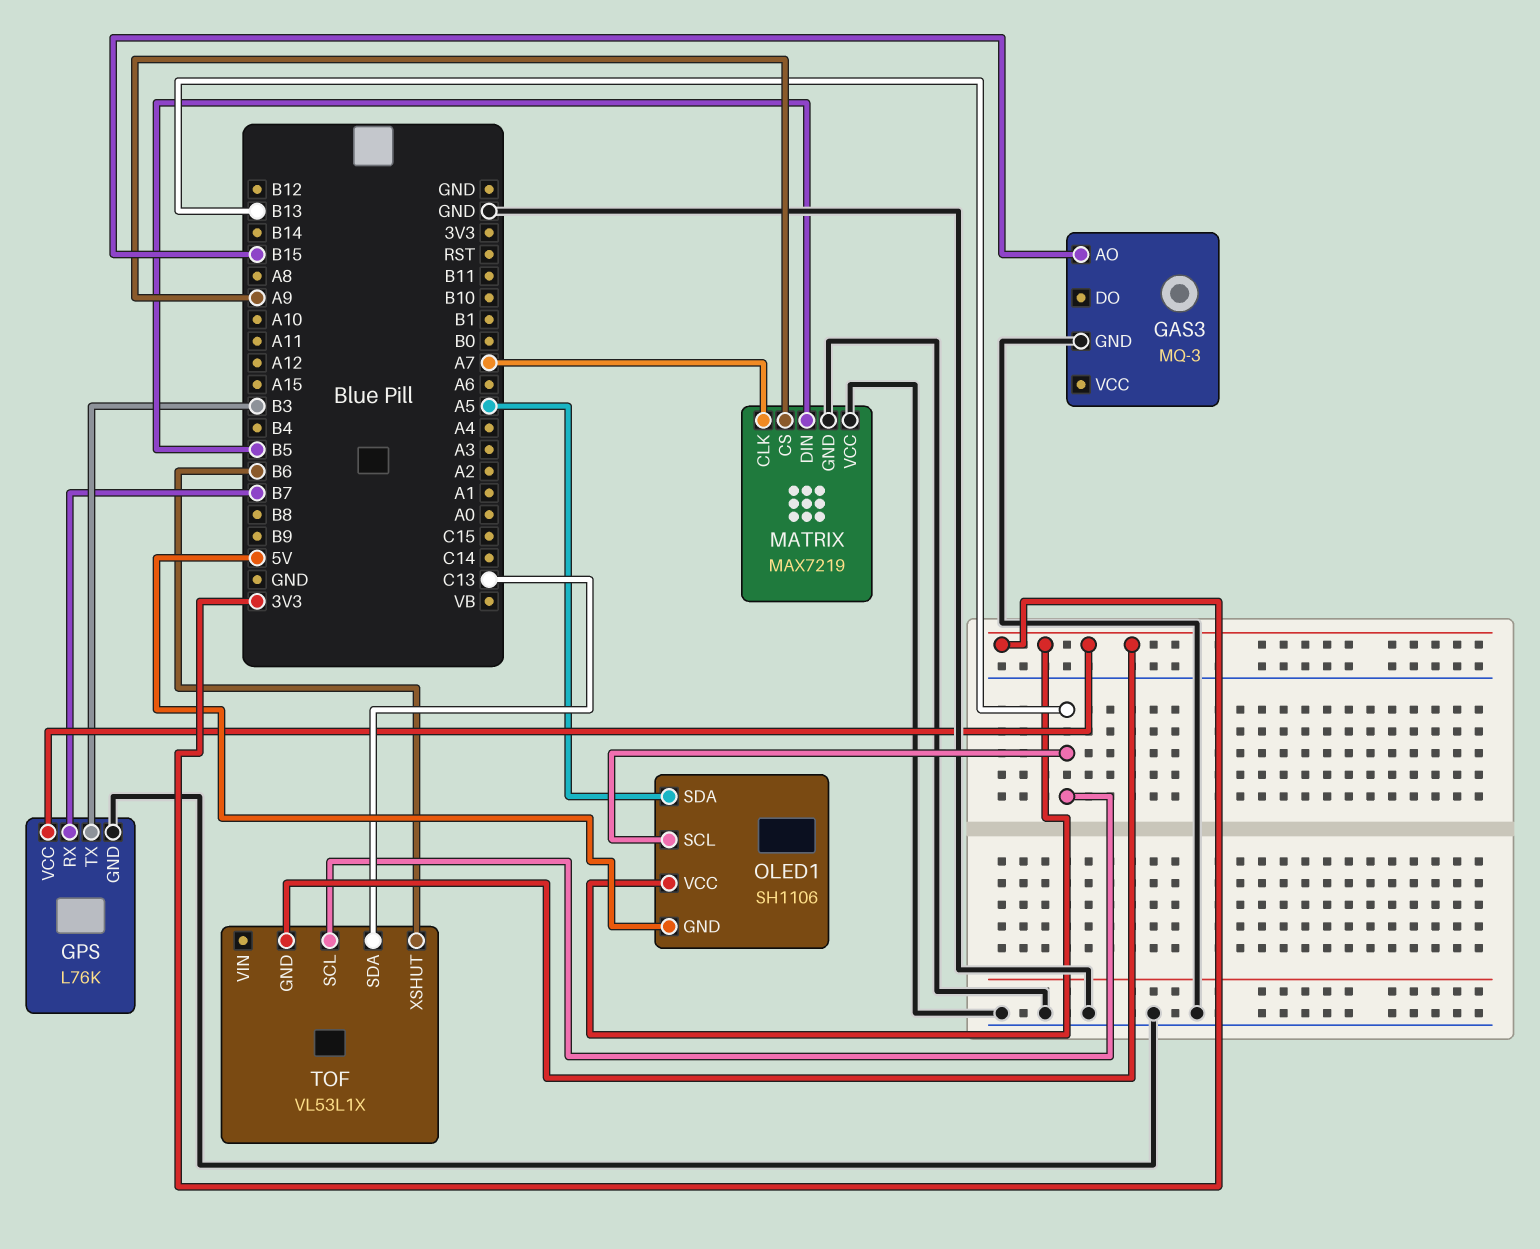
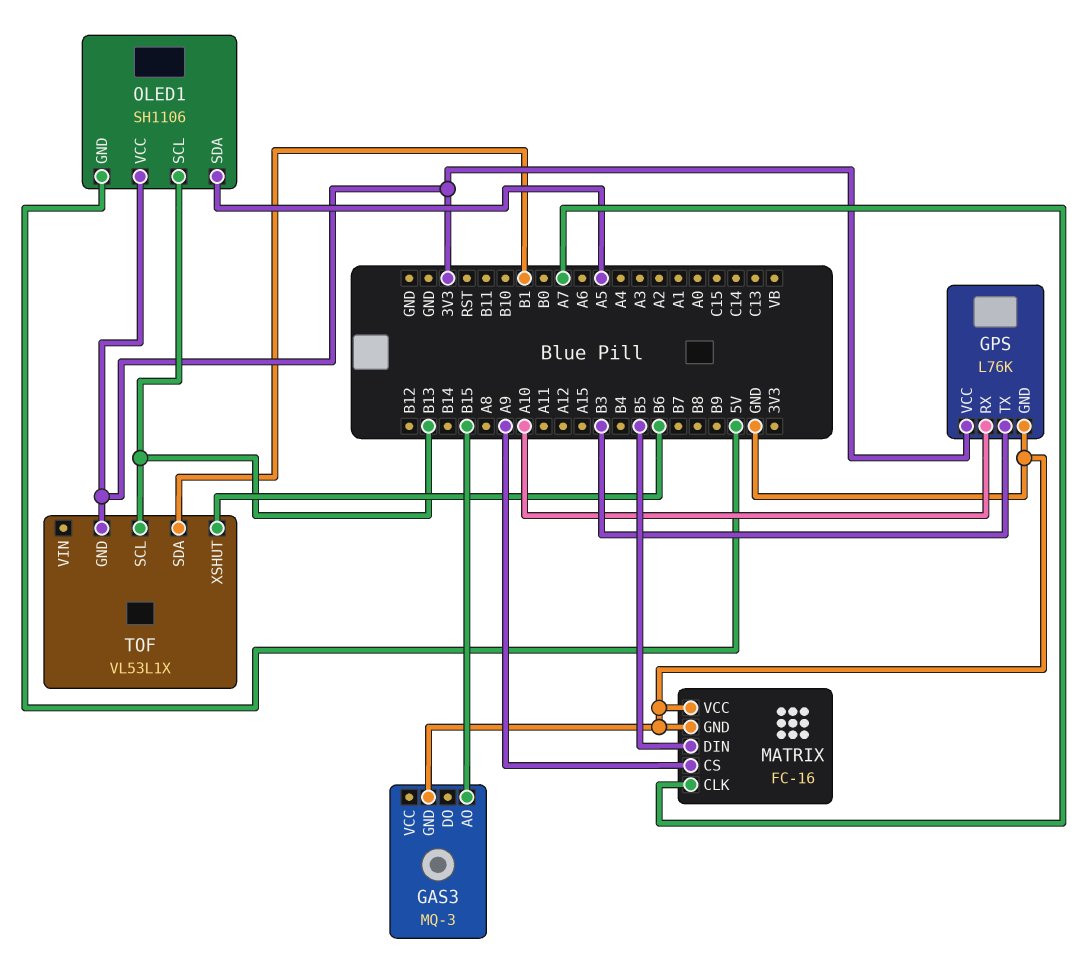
GPS pin RX: B7 -> A10
MATRIX: MAX7219 -> FC-16
TOF pin SDA: C13 -> B1

